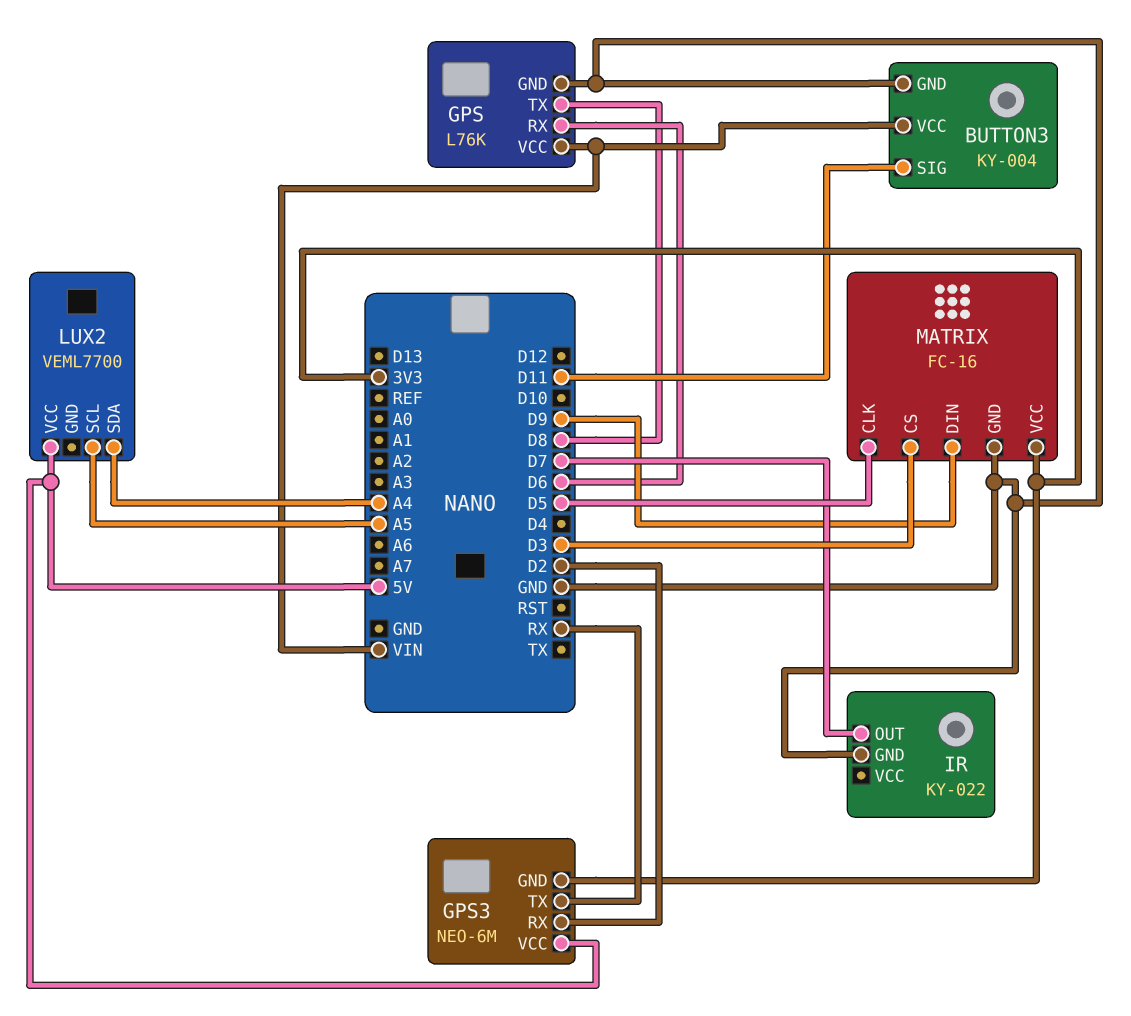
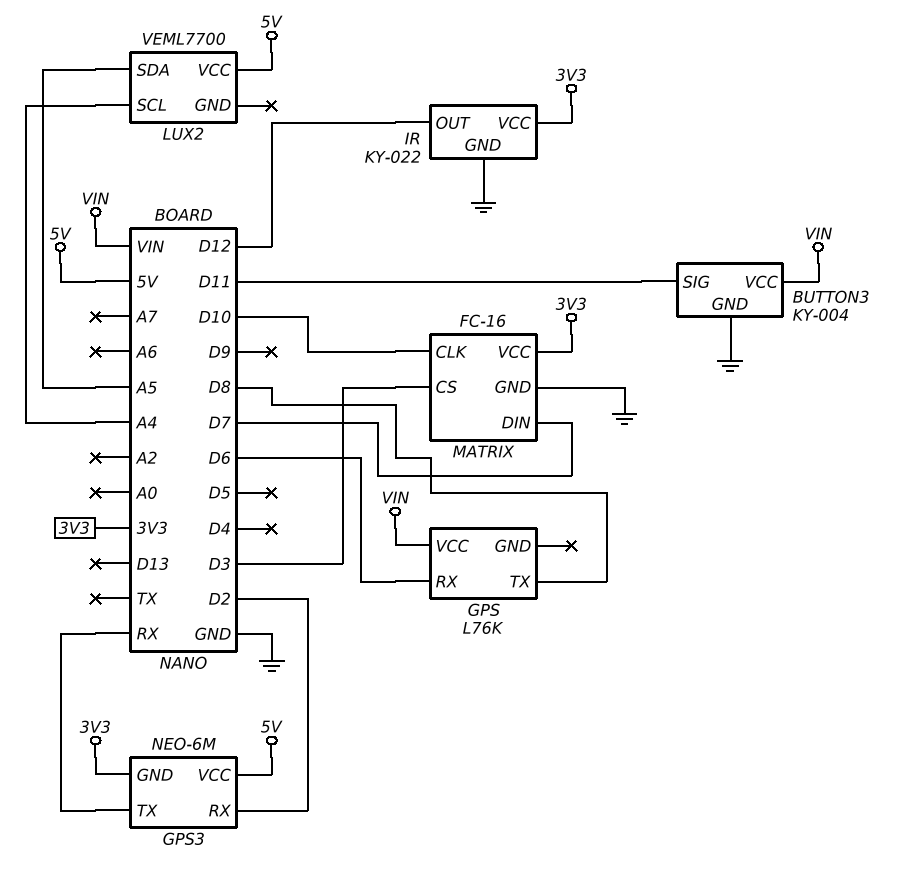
GPS pin GND: GND -> none
IR pin OUT: D7 -> D12
IR pin VCC: none -> 3V3
LUX2 pin SCL: A5 -> A4
LUX2 pin SDA: A4 -> A5
MATRIX pin CLK: D5 -> D10
MATRIX pin DIN: D9 -> D7

